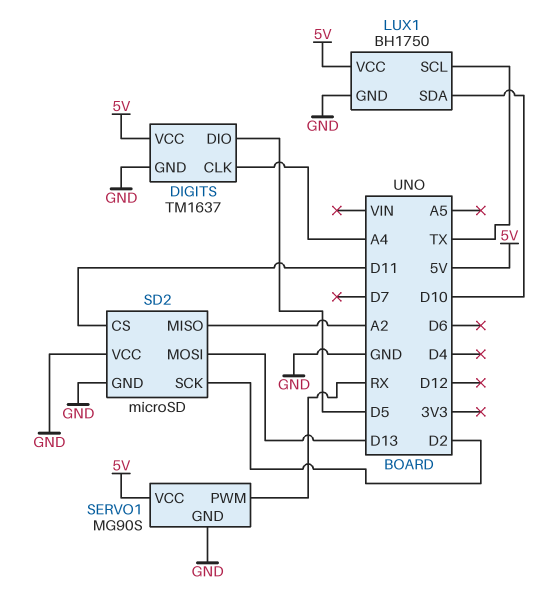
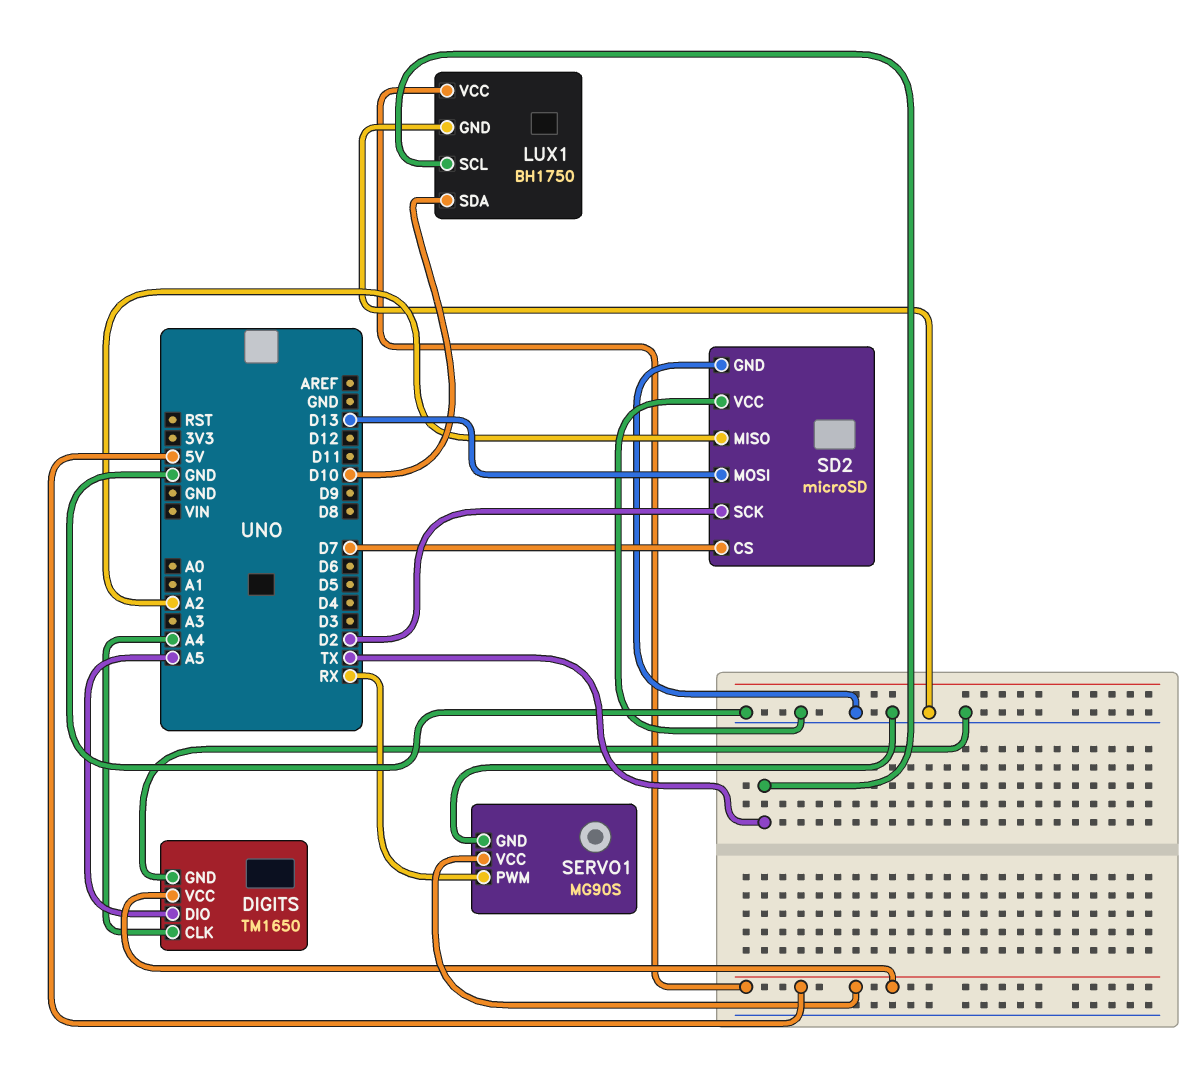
DIGITS: TM1637 -> TM1650
DIGITS pin DIO: D5 -> A5
SD2 pin CS: D11 -> D7

